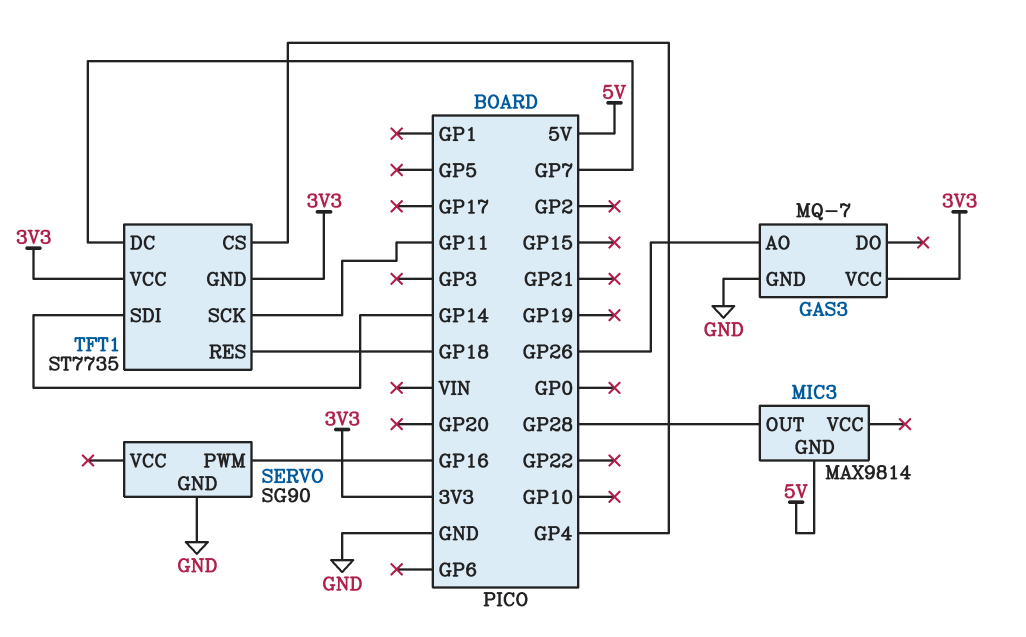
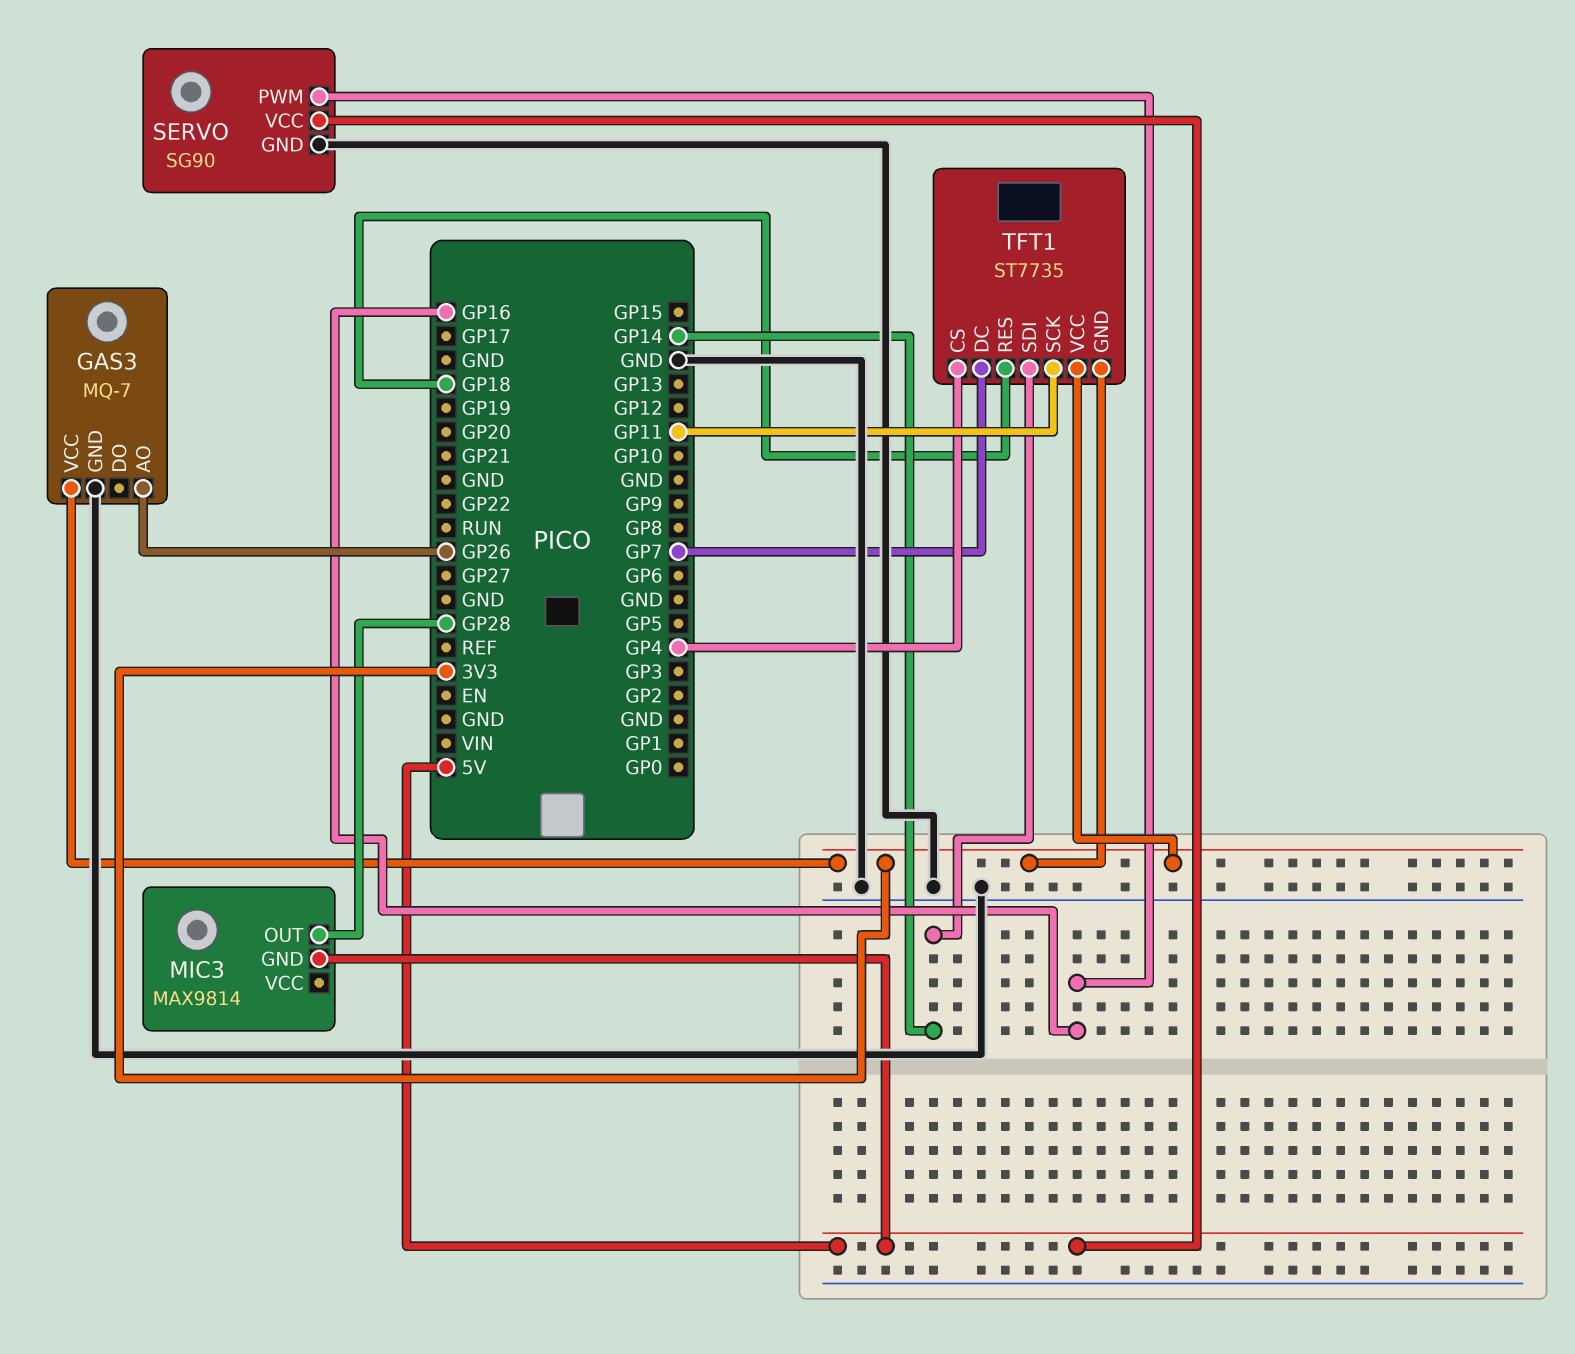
SERVO pin VCC: none -> 5V

